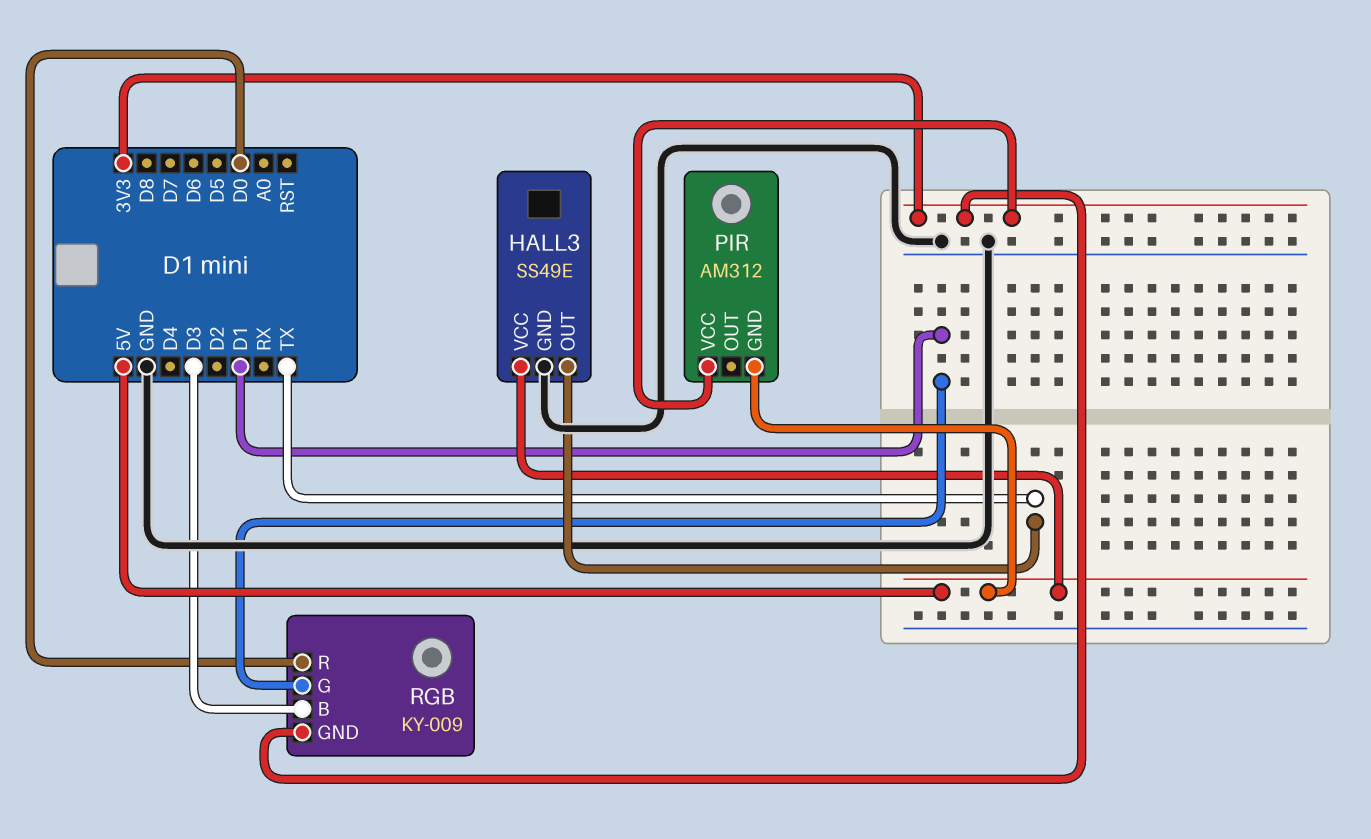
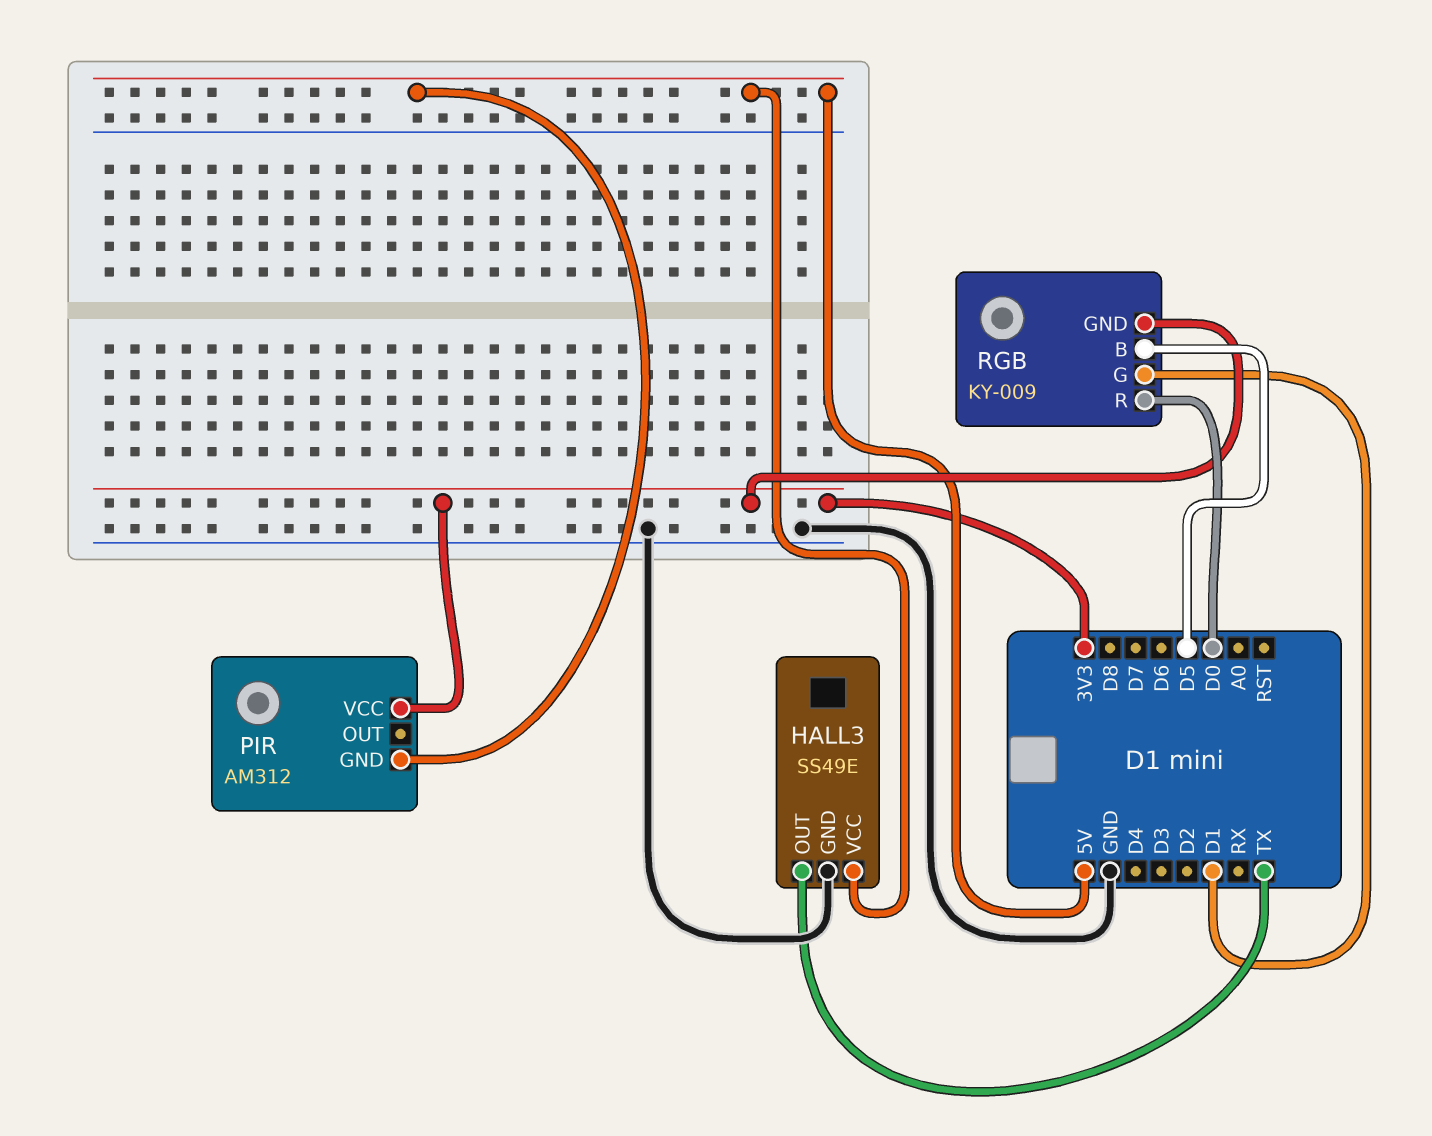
RGB pin B: D3 -> D5

